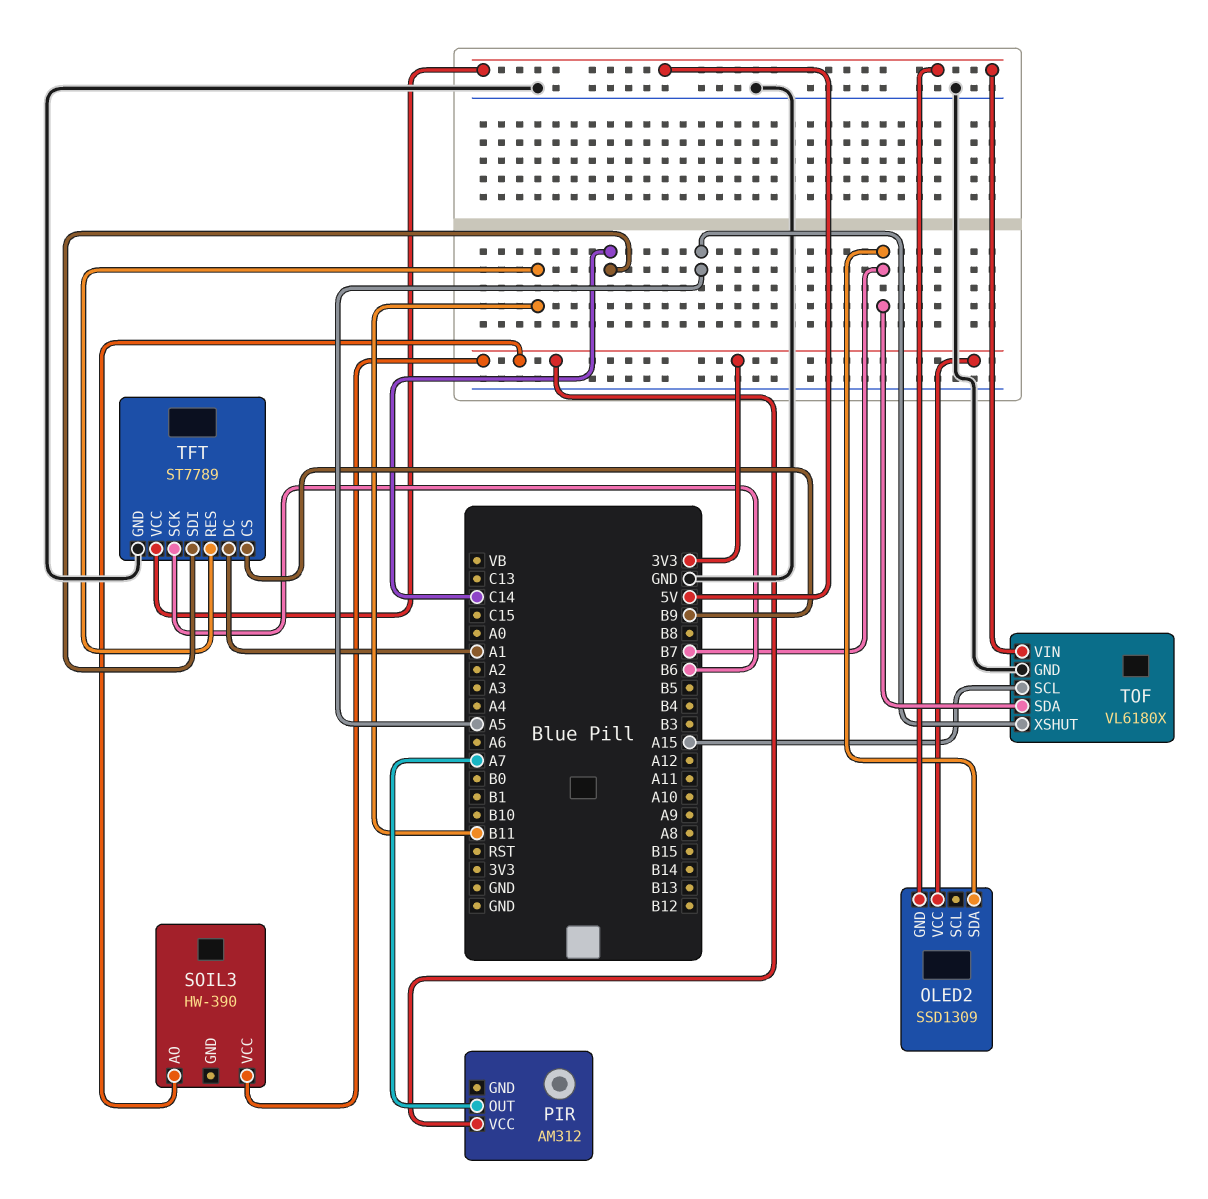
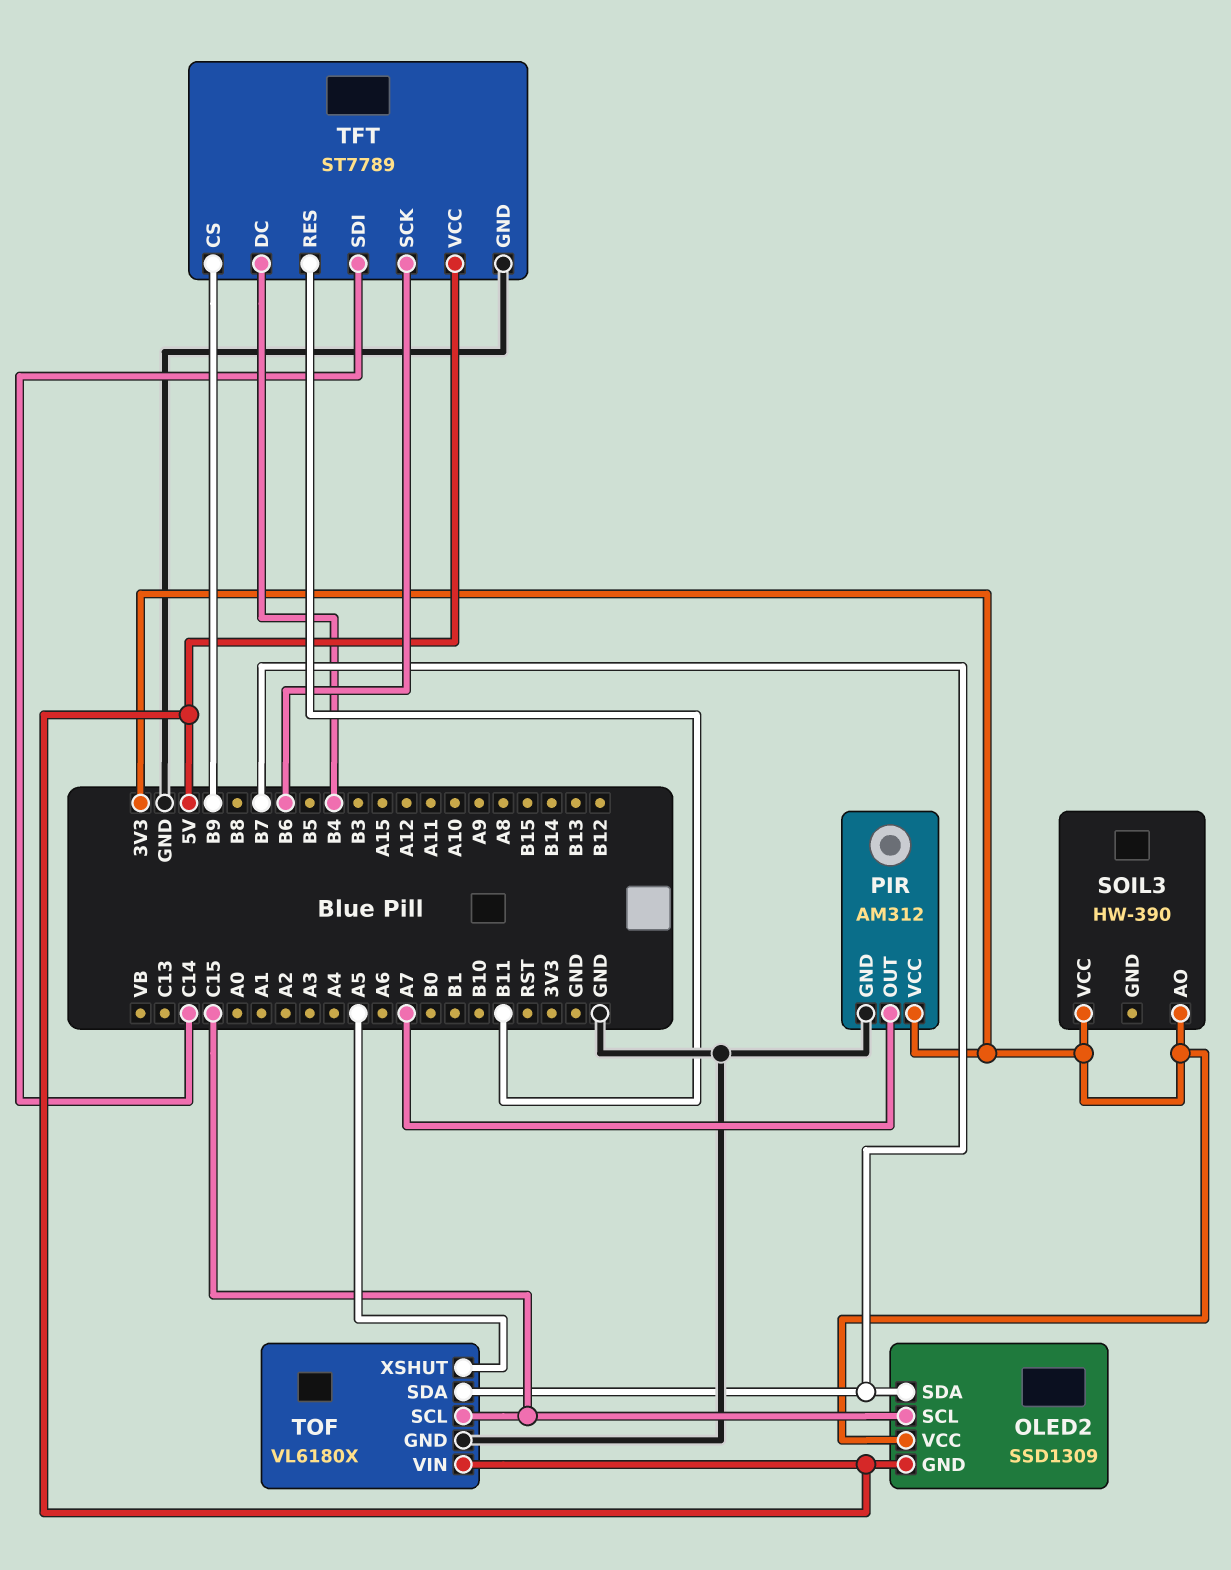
OLED2 pin SCL: none -> C15
PIR pin GND: none -> GND
TFT pin DC: A1 -> B4
TOF pin SCL: A15 -> C15

